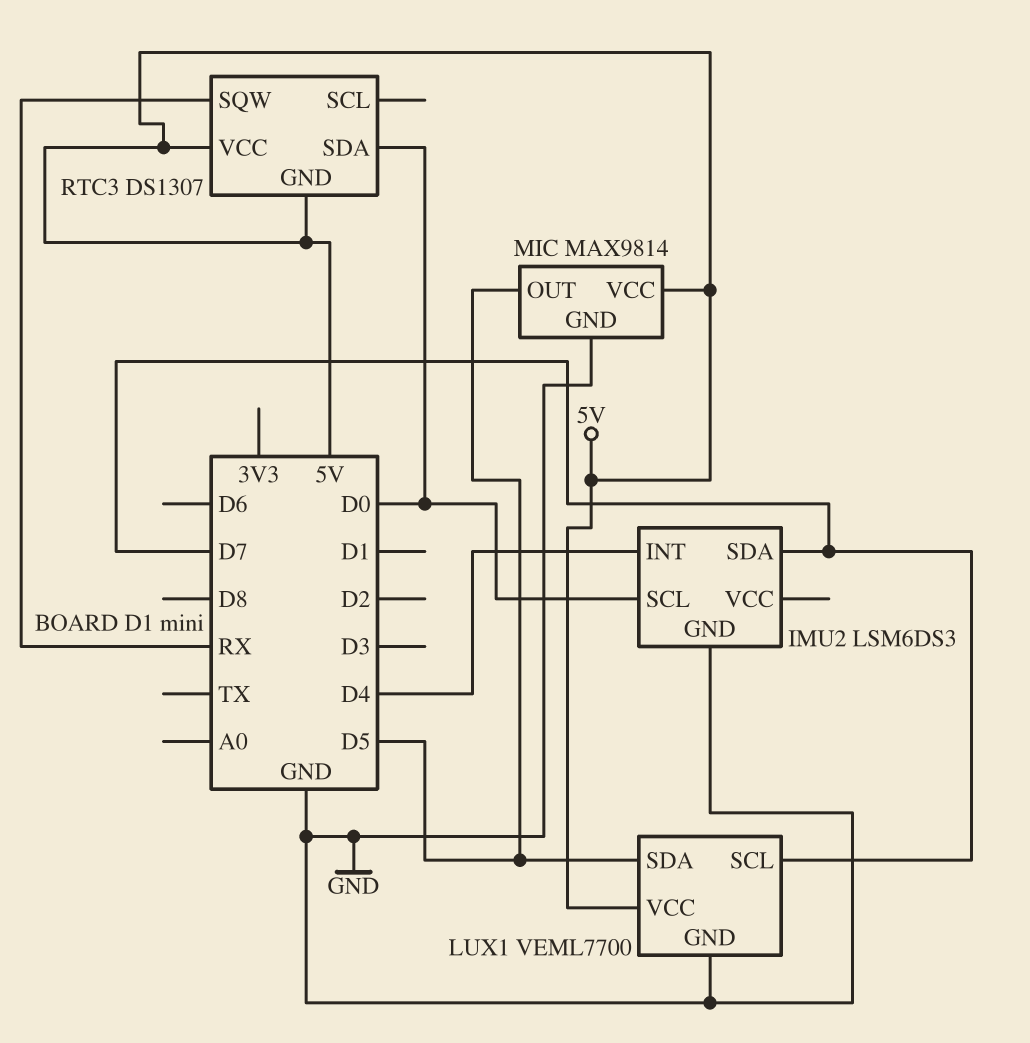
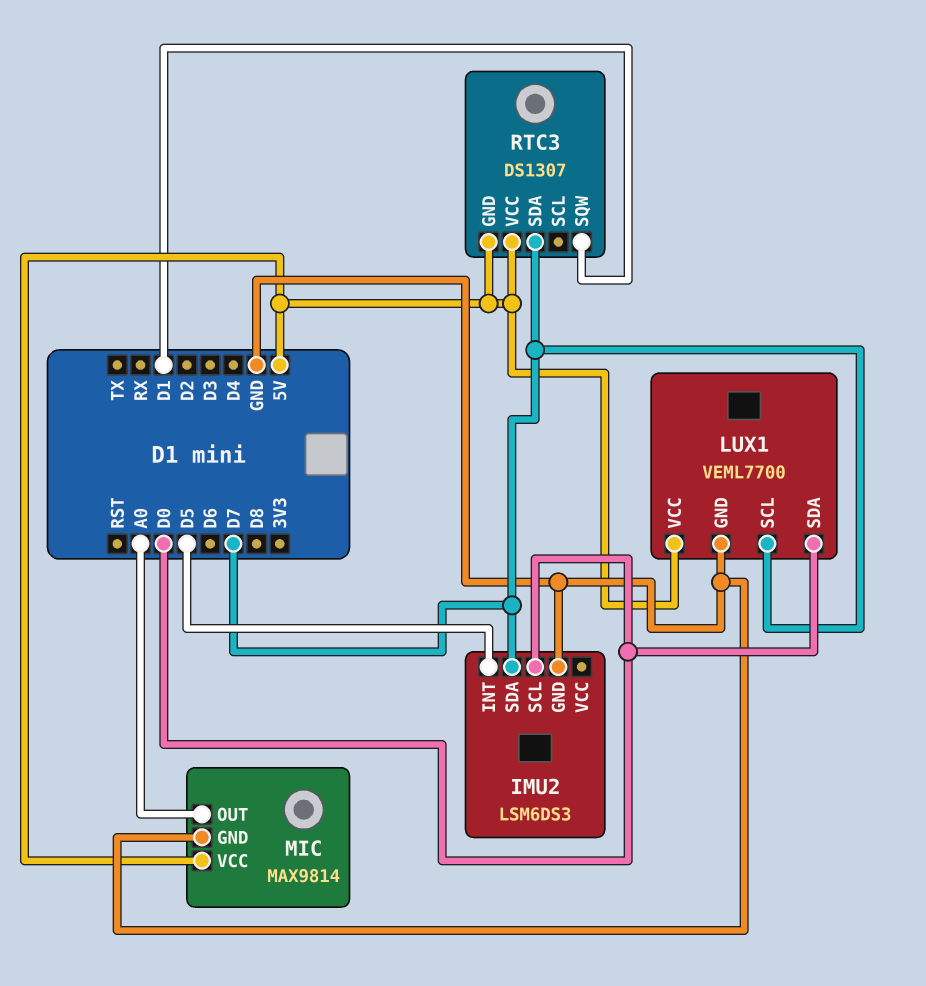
IMU2 pin INT: D4 -> D5
LUX1 pin SDA: D5 -> D0
MIC pin OUT: D5 -> A0
RTC3 pin SDA: D0 -> D7
RTC3 pin SQW: RX -> D1

